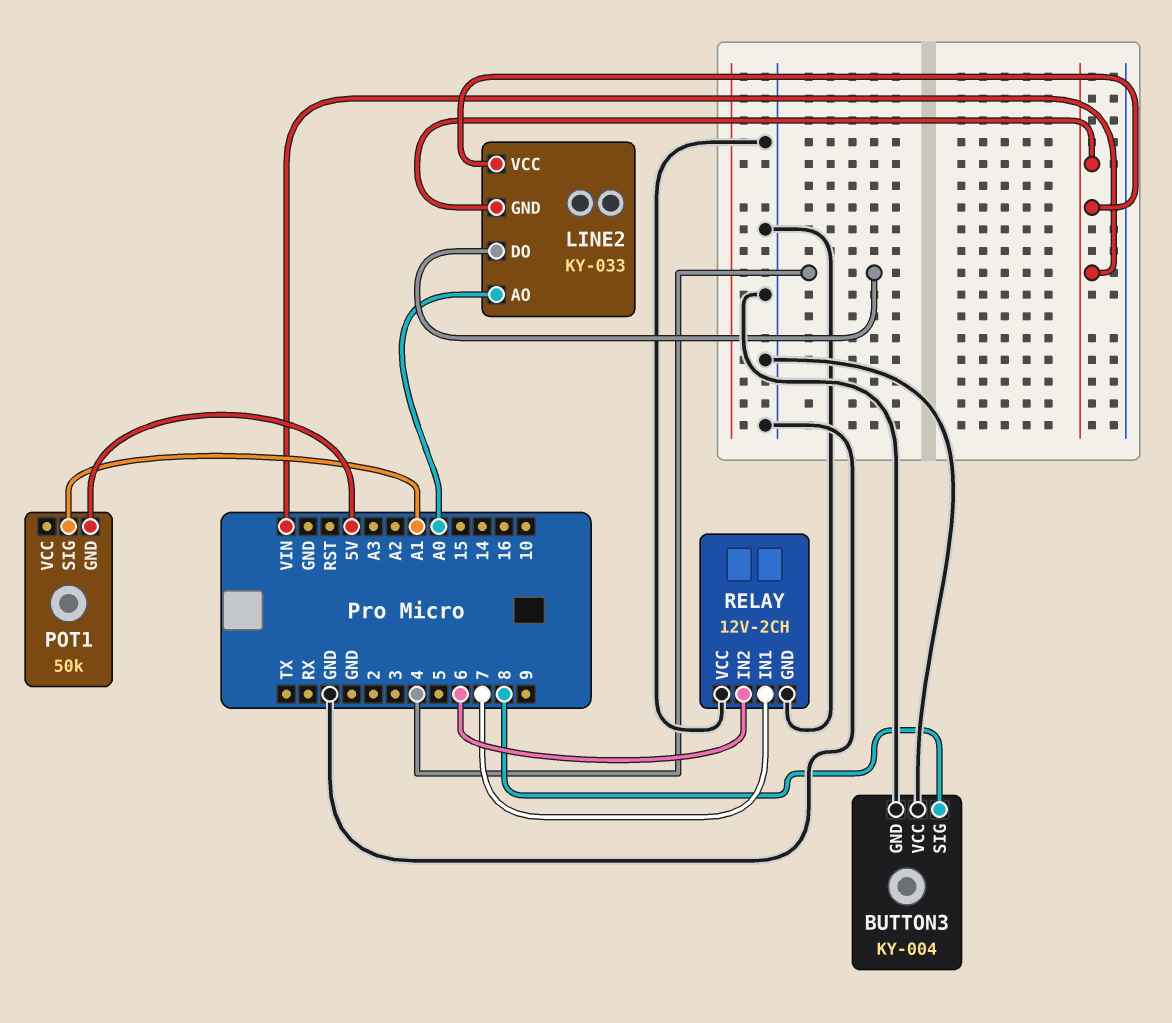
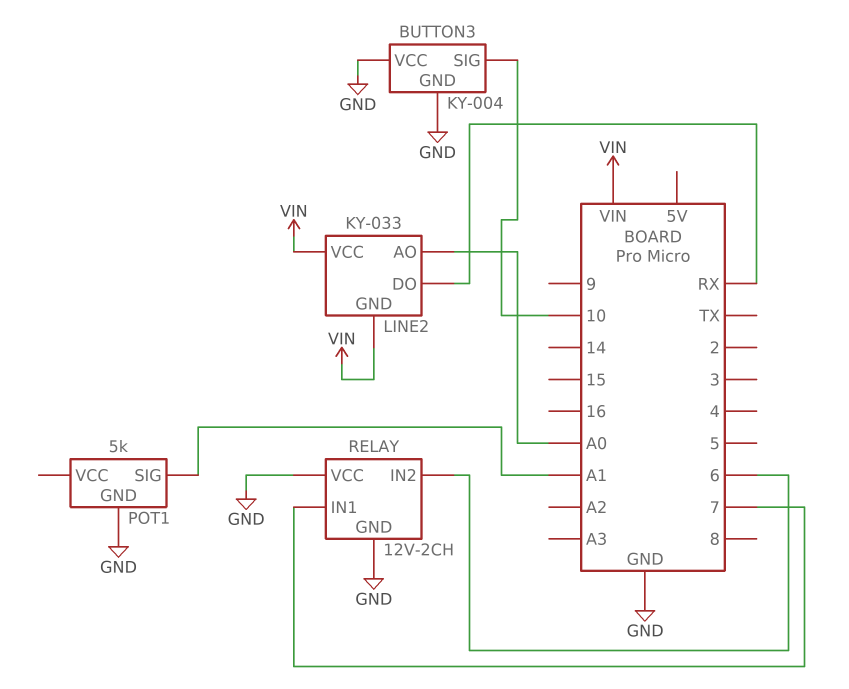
BUTTON3 pin SIG: 8 -> 10
LINE2 pin DO: 4 -> RX
POT1: 50k -> 5k
POT1 pin GND: 5V -> GND

